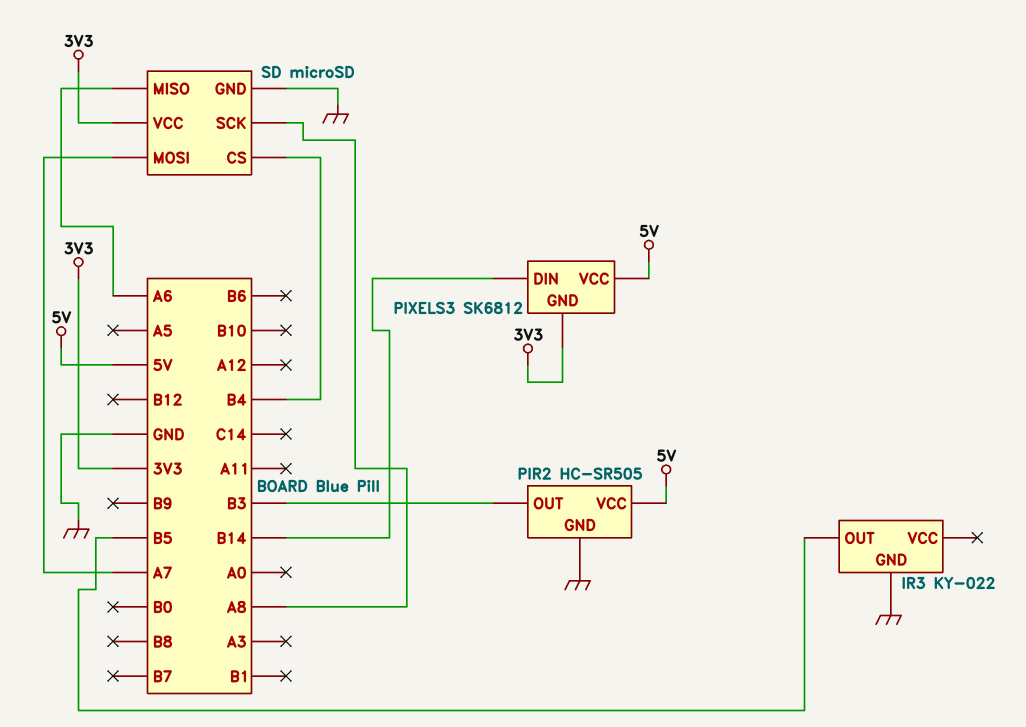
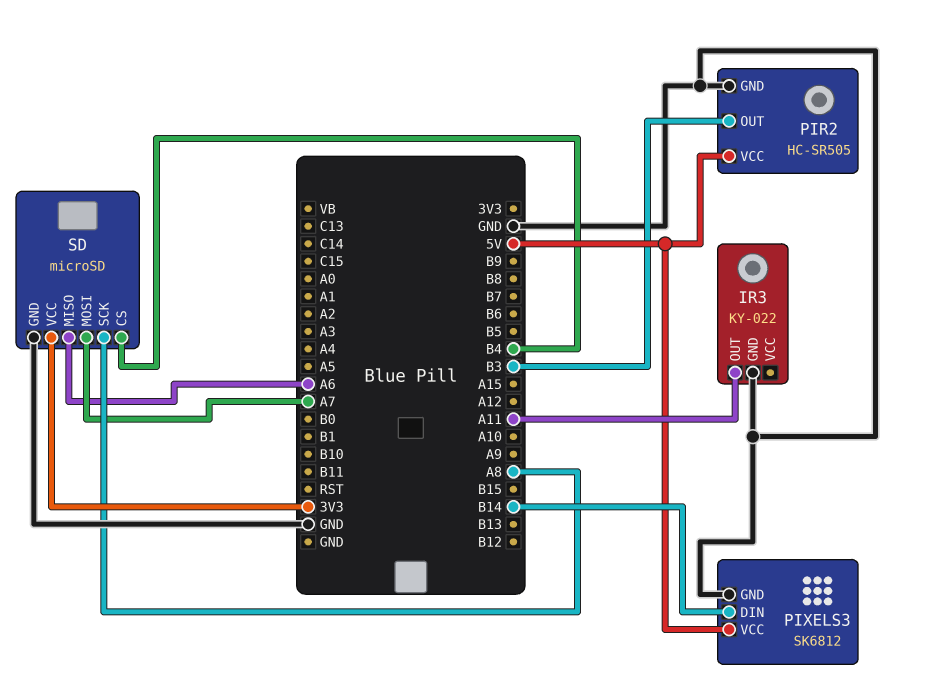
IR3 pin OUT: B5 -> A11
PIXELS3 pin GND: 3V3 -> GND

